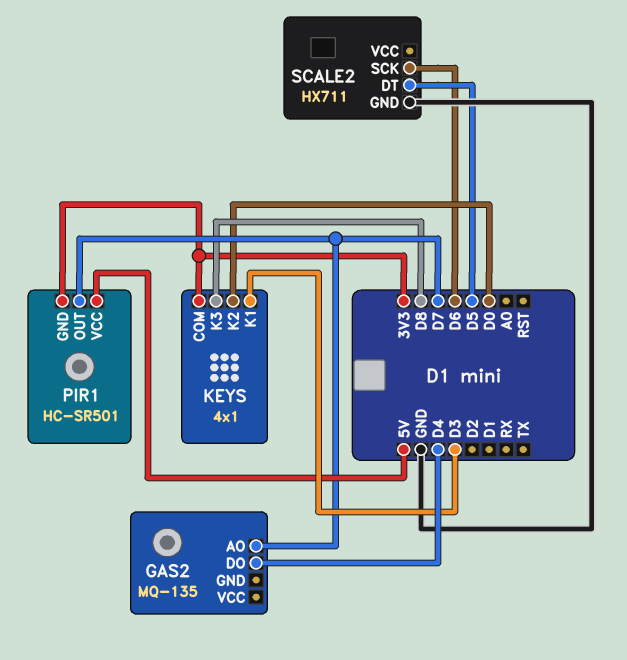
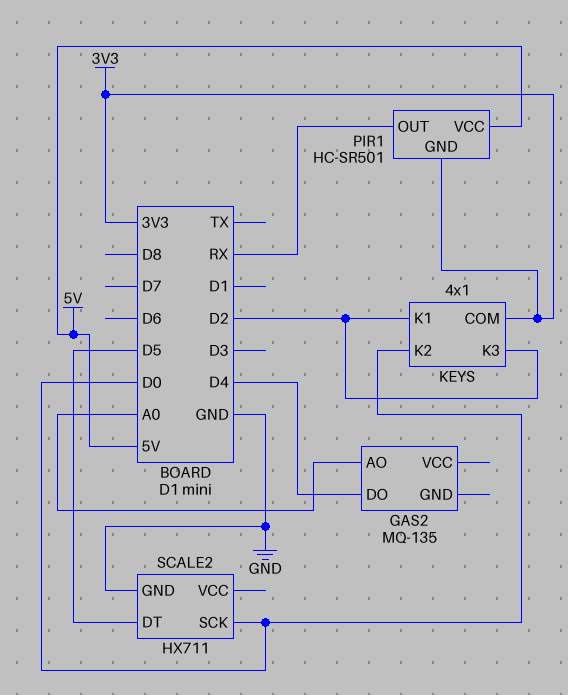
GAS2 pin AO: D7 -> A0
KEYS pin K1: D3 -> D2
KEYS pin K3: D8 -> D2
PIR1 pin OUT: D7 -> RX
SCALE2 pin SCK: D6 -> D0

